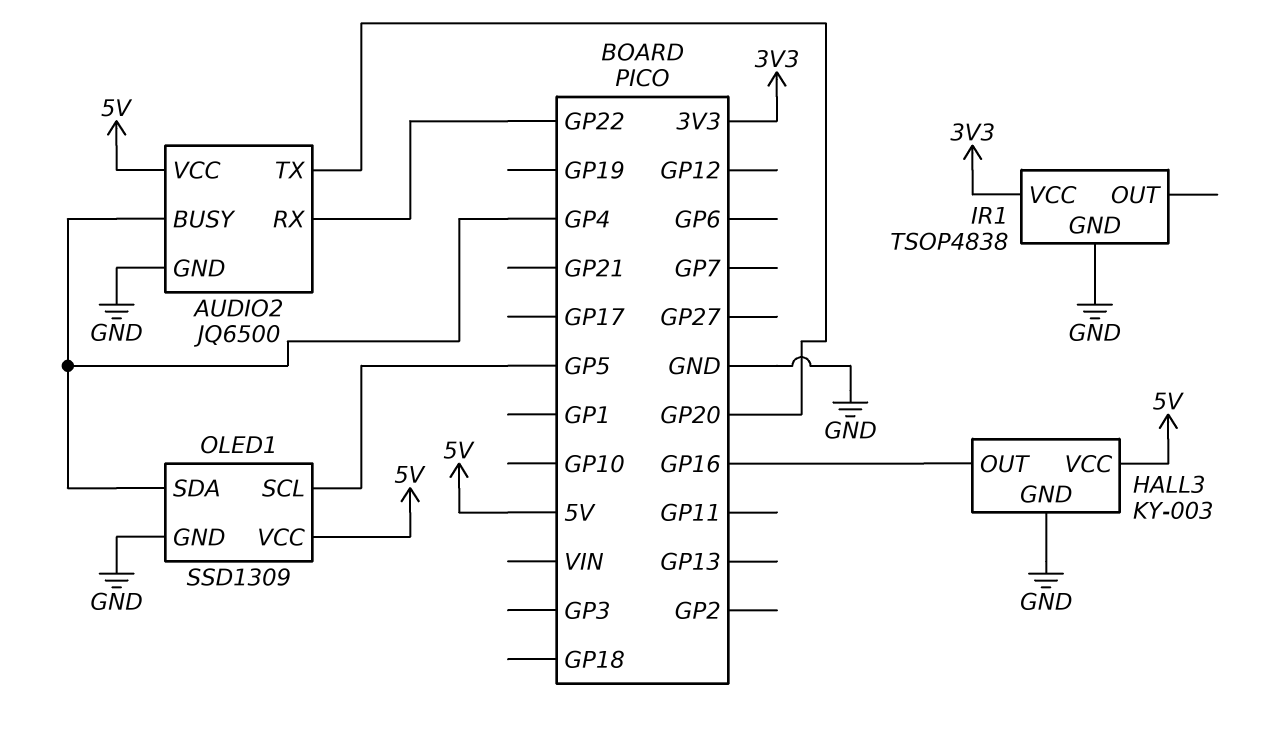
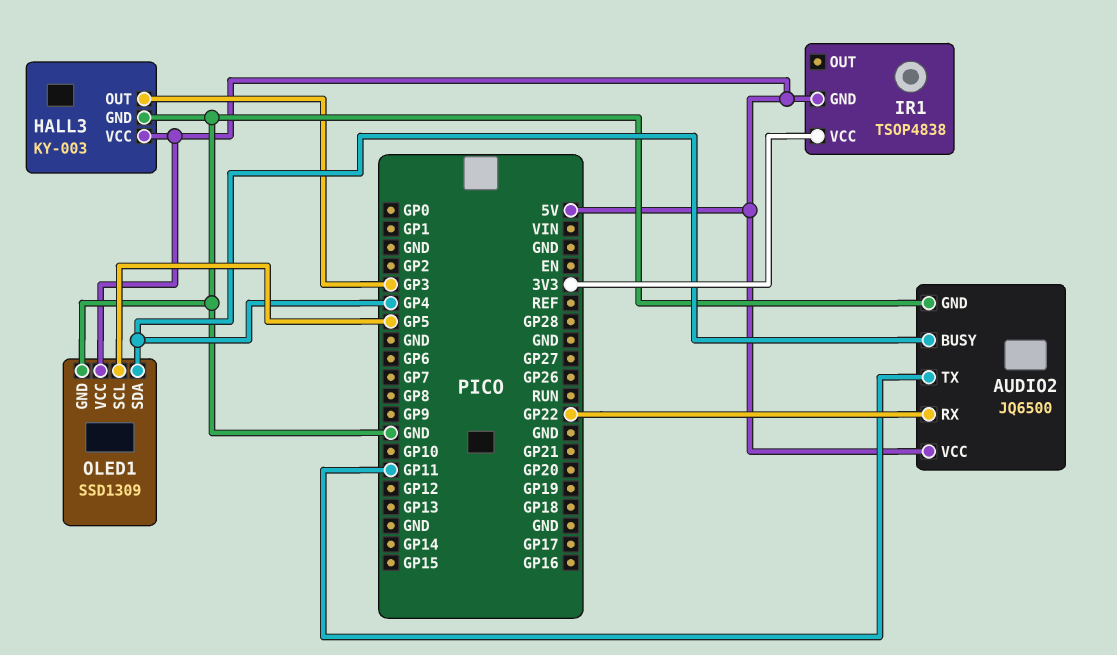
AUDIO2 pin TX: GP20 -> GP11
HALL3 pin OUT: GP16 -> GP3
IR1 pin GND: GND -> 5V

